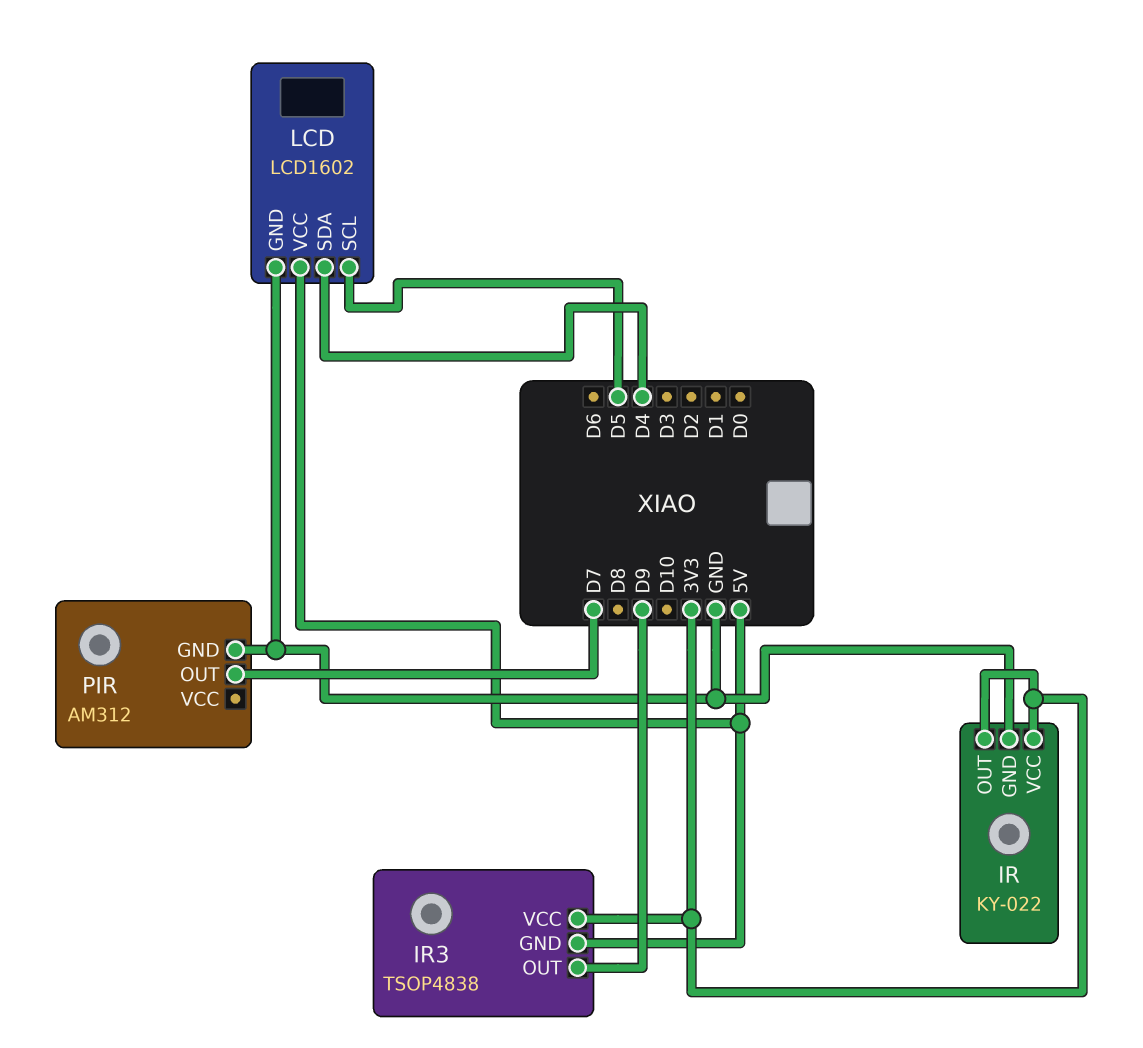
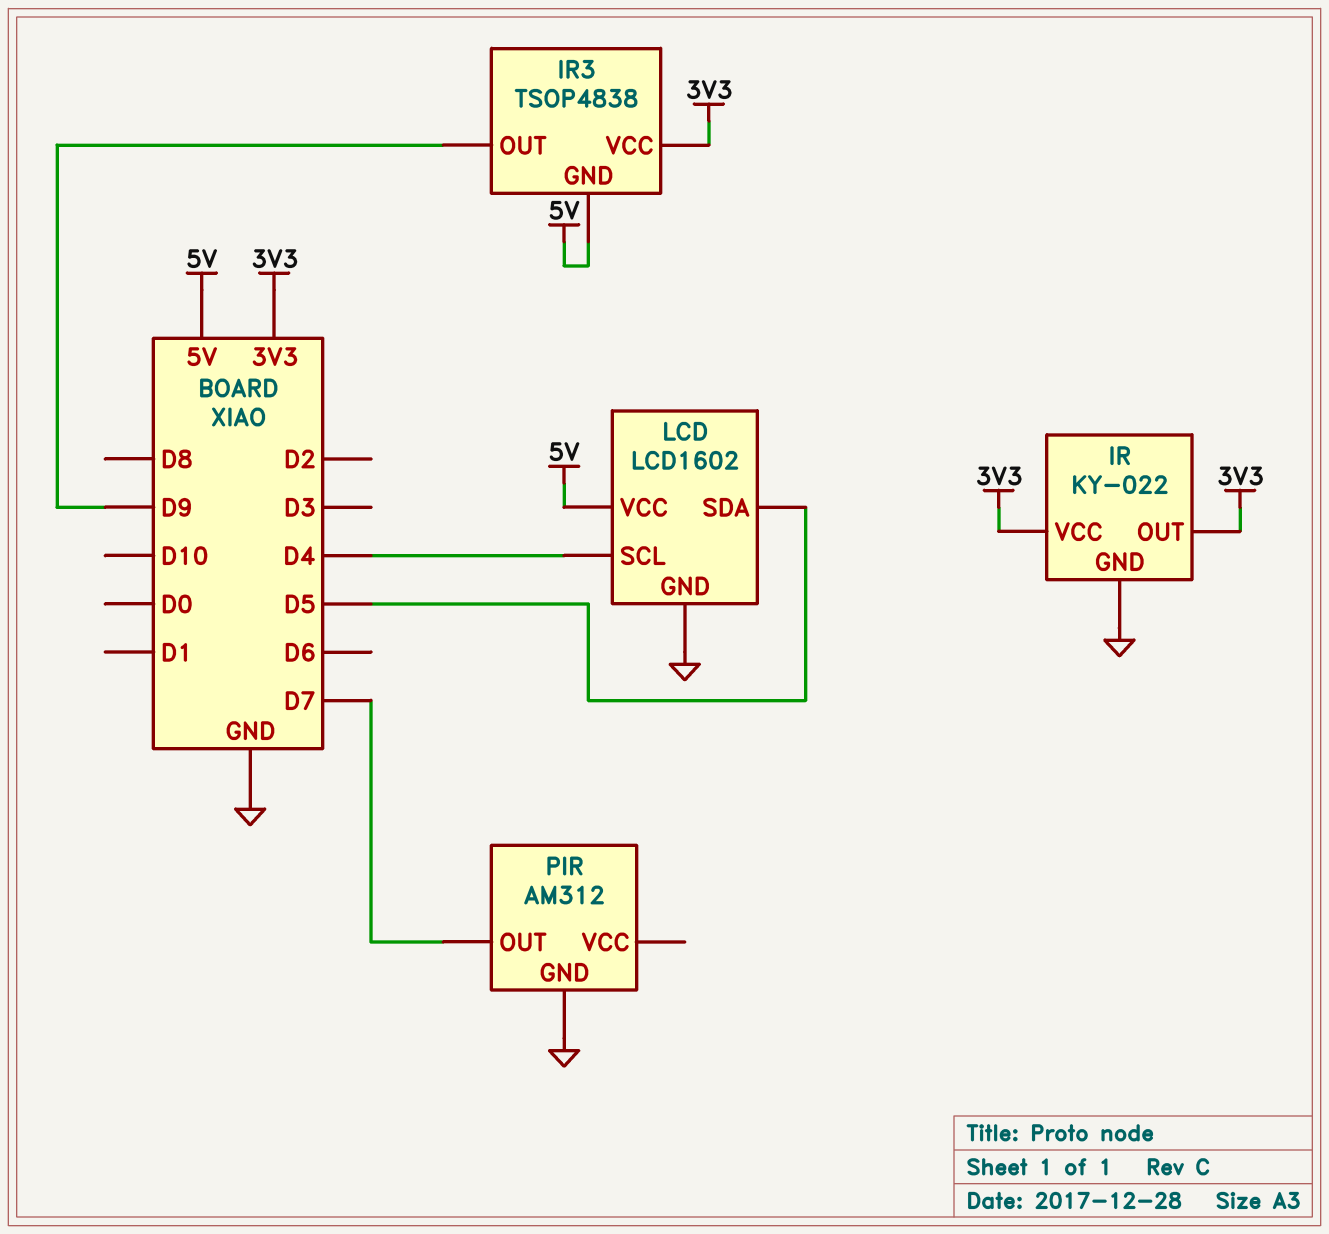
LCD pin SCL: D5 -> D4
LCD pin SDA: D4 -> D5

